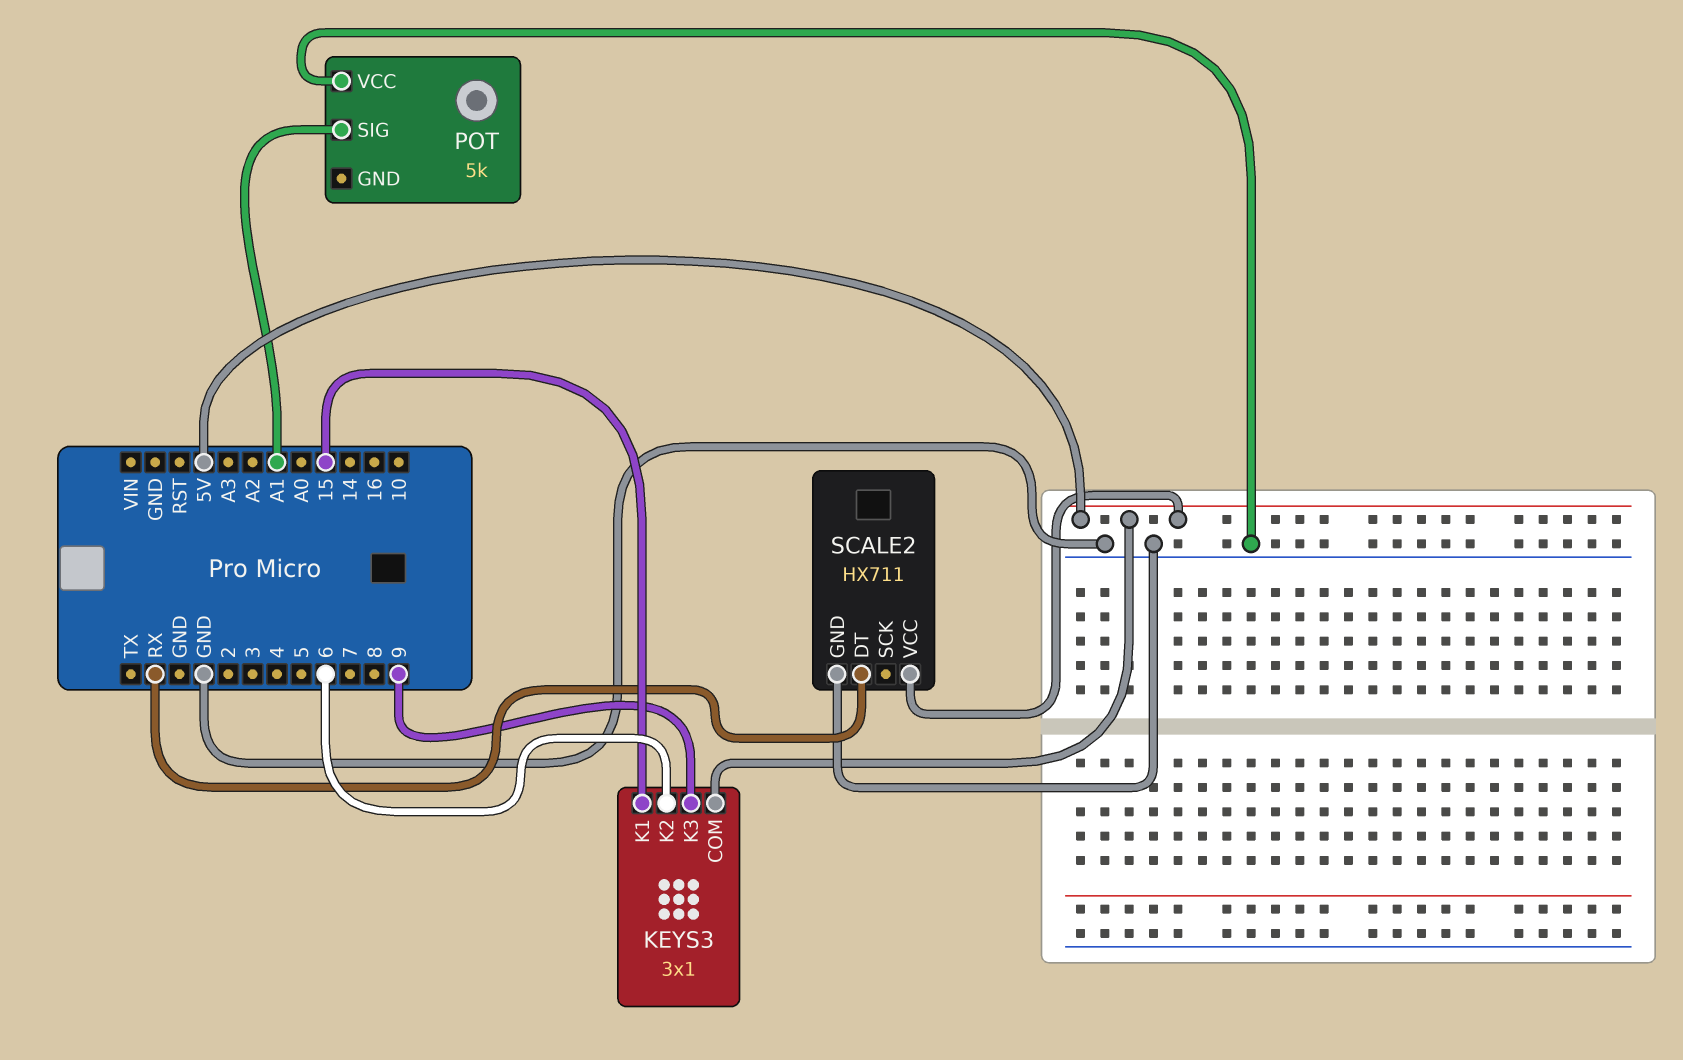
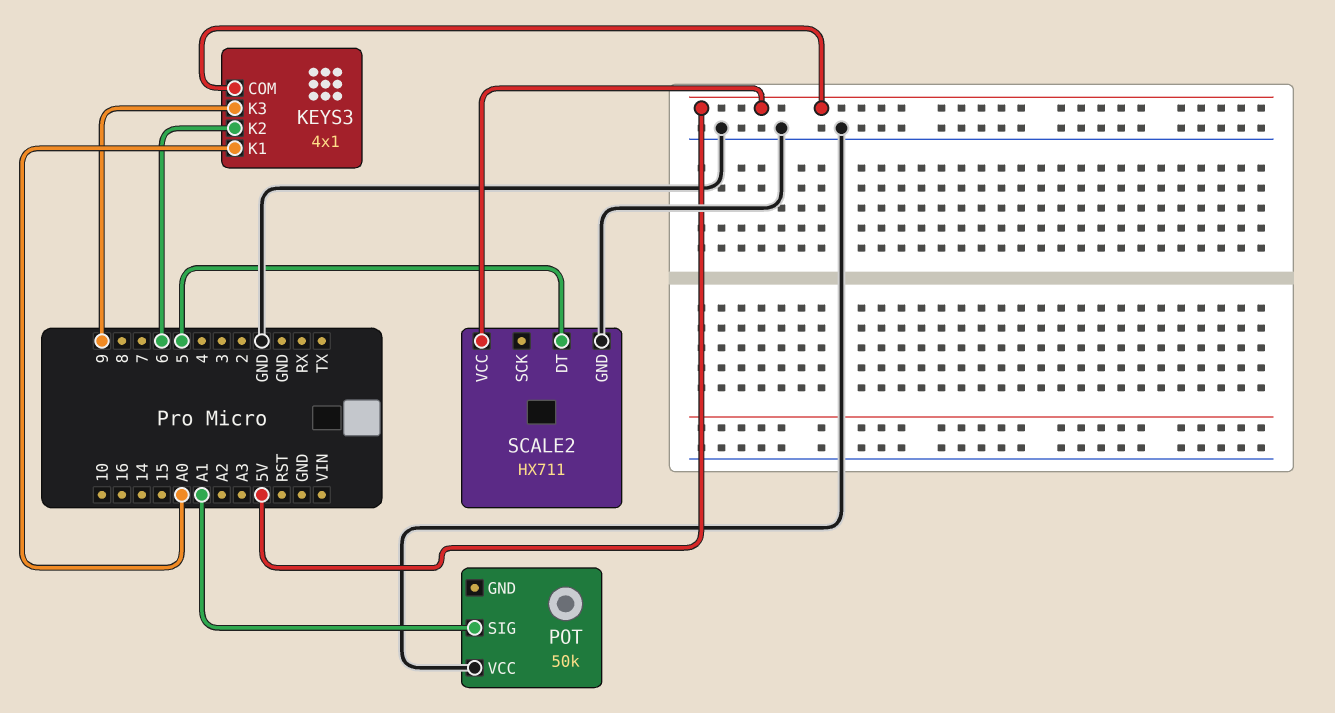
KEYS3: 3x1 -> 4x1
KEYS3 pin K1: 15 -> A0
POT: 5k -> 50k
SCALE2 pin DT: RX -> 5

